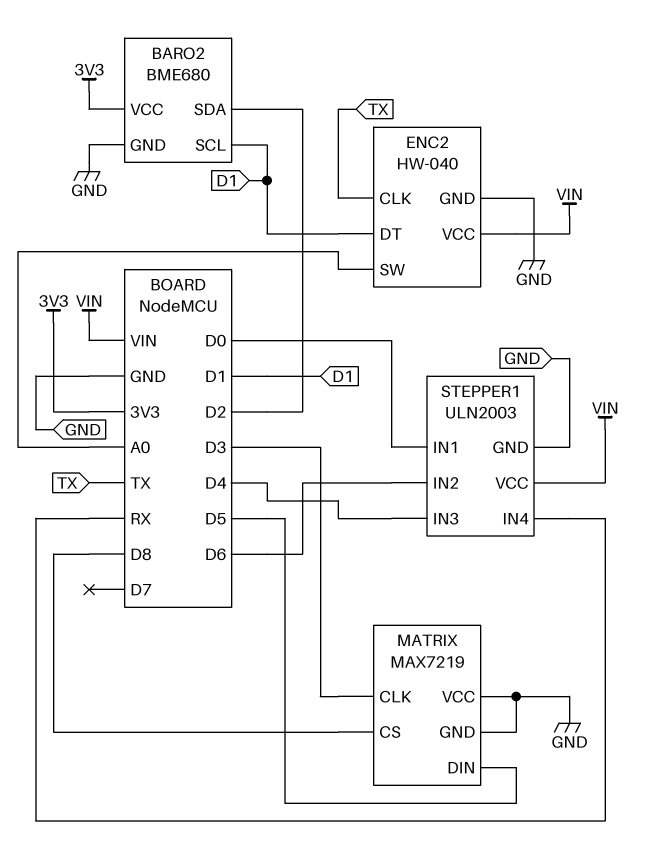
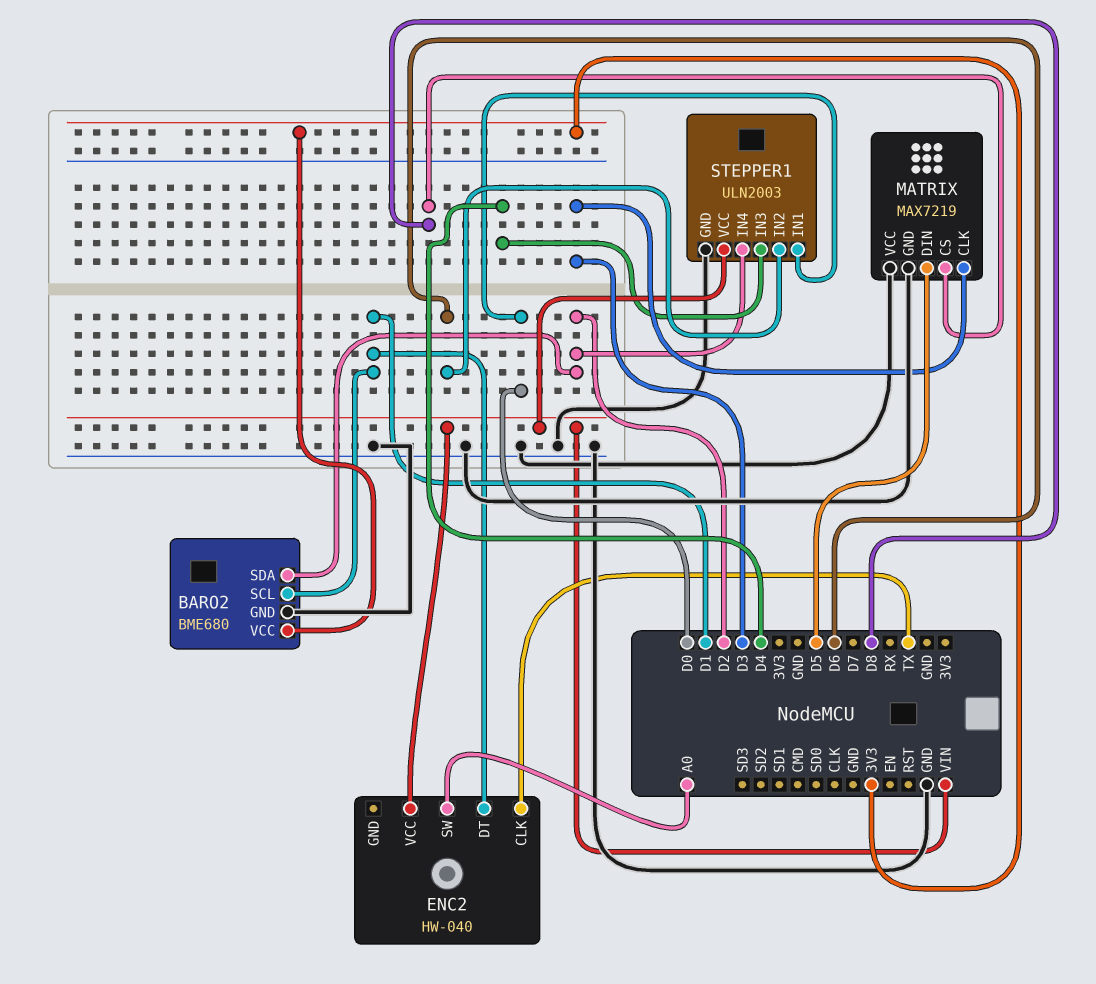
ENC2 pin GND: GND -> none
STEPPER1 pin IN4: RX -> D2

